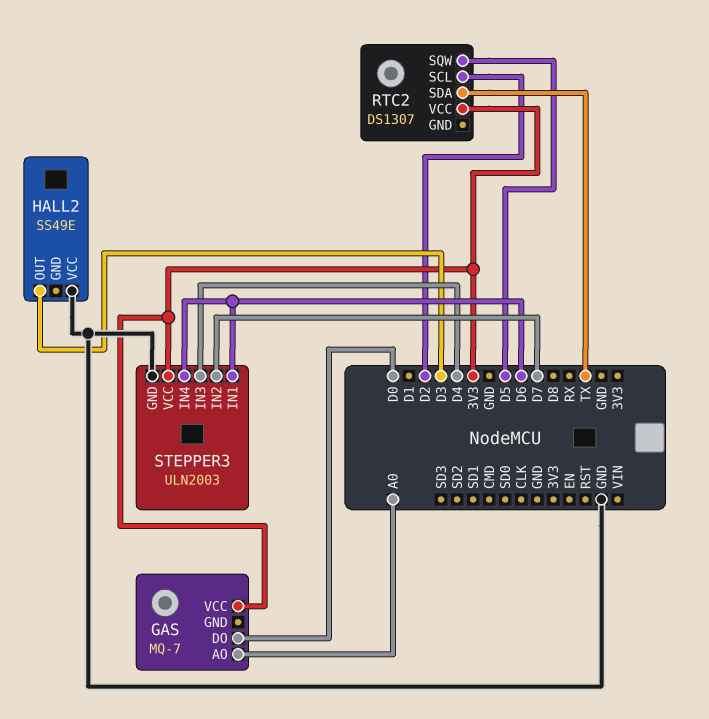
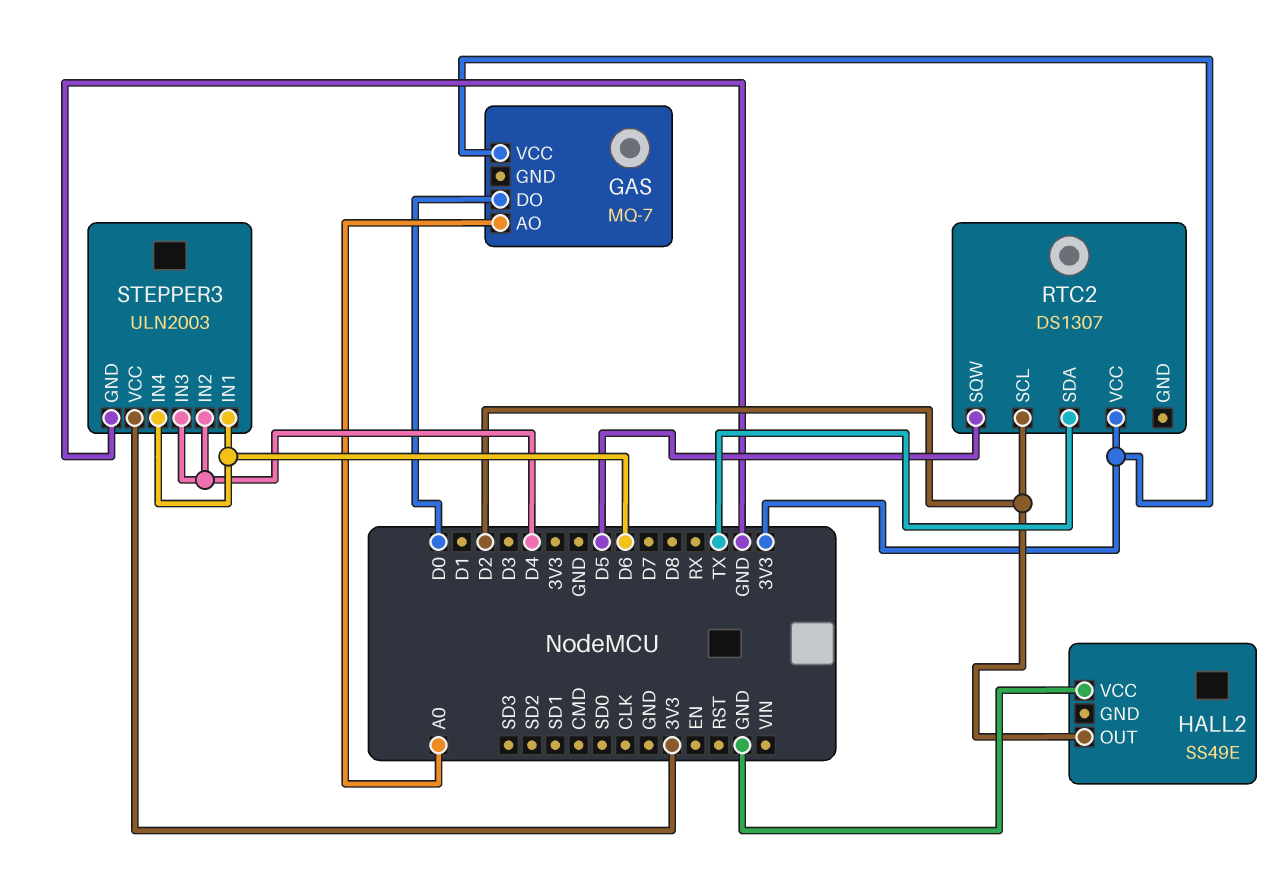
HALL2 pin OUT: D3 -> D2
STEPPER3 pin IN2: D7 -> D4

